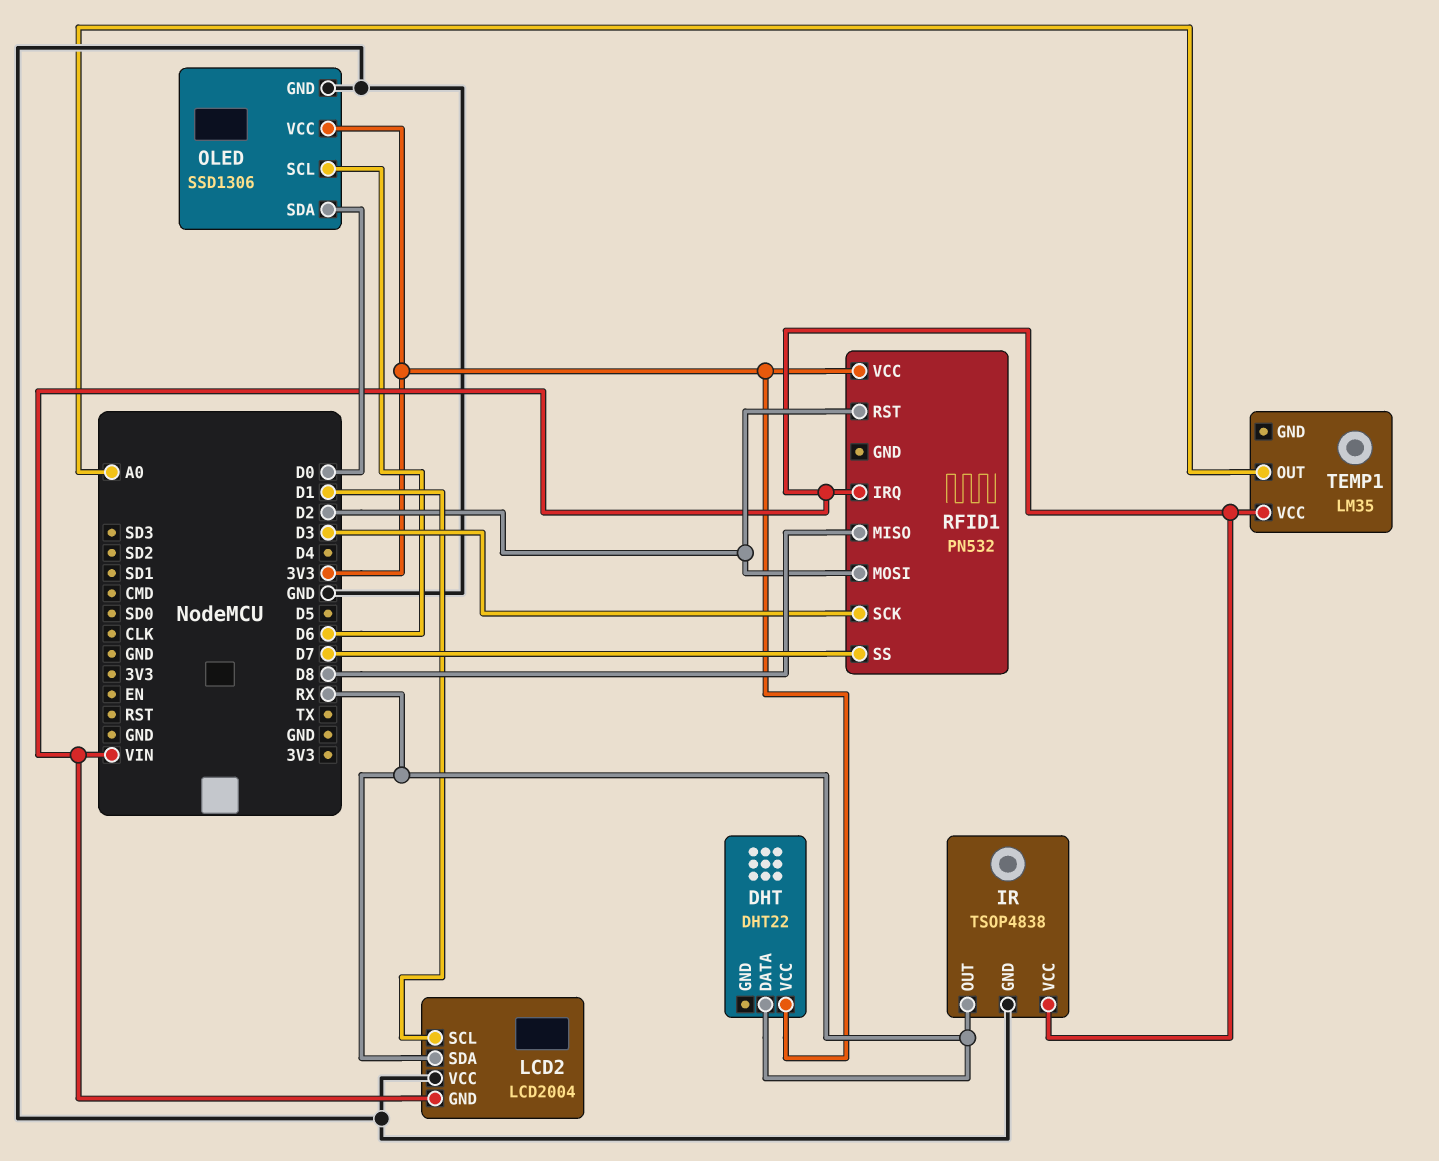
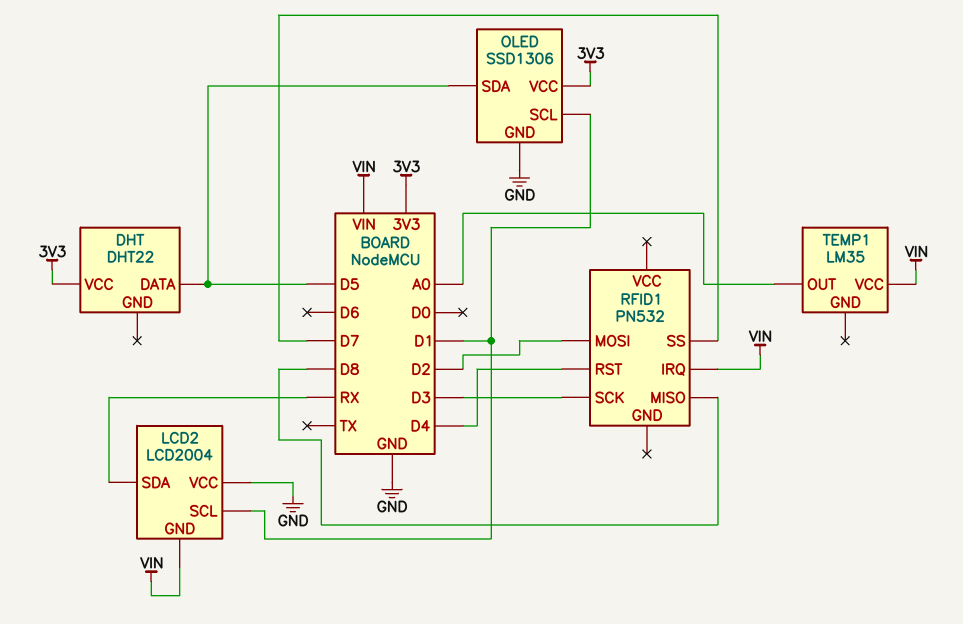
DHT pin DATA: RX -> D5
IR: TSOP4838 -> none
IR pin GND: GND -> none
IR pin OUT: RX -> none
IR pin VCC: VIN -> none
OLED pin SCL: D6 -> D1
OLED pin SDA: D0 -> D5
RFID1 pin RST: D2 -> D4
RFID1 pin VCC: 3V3 -> none

